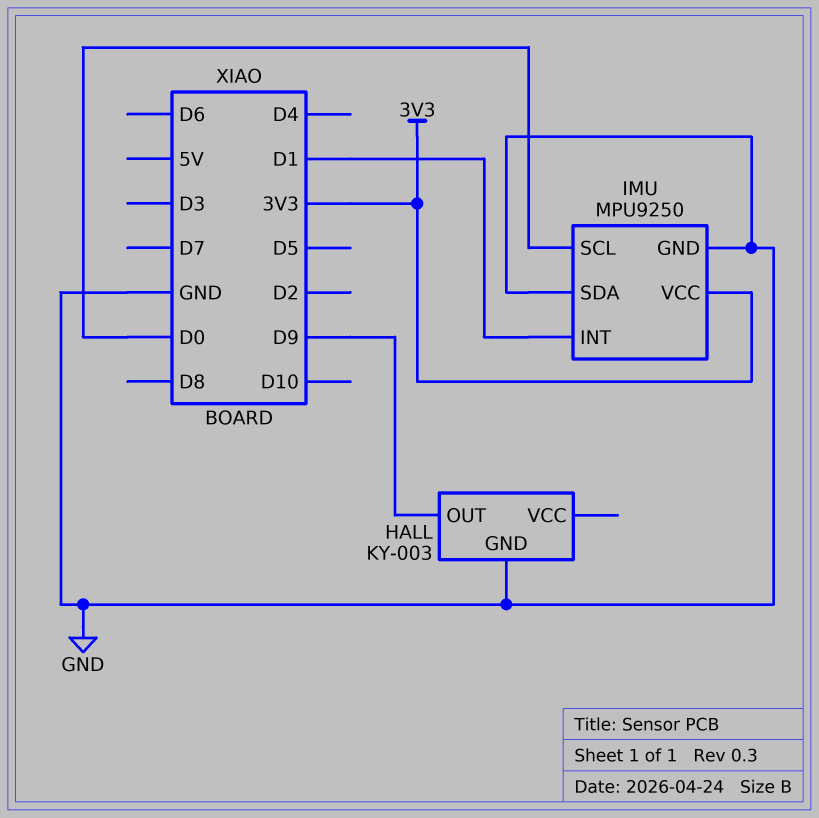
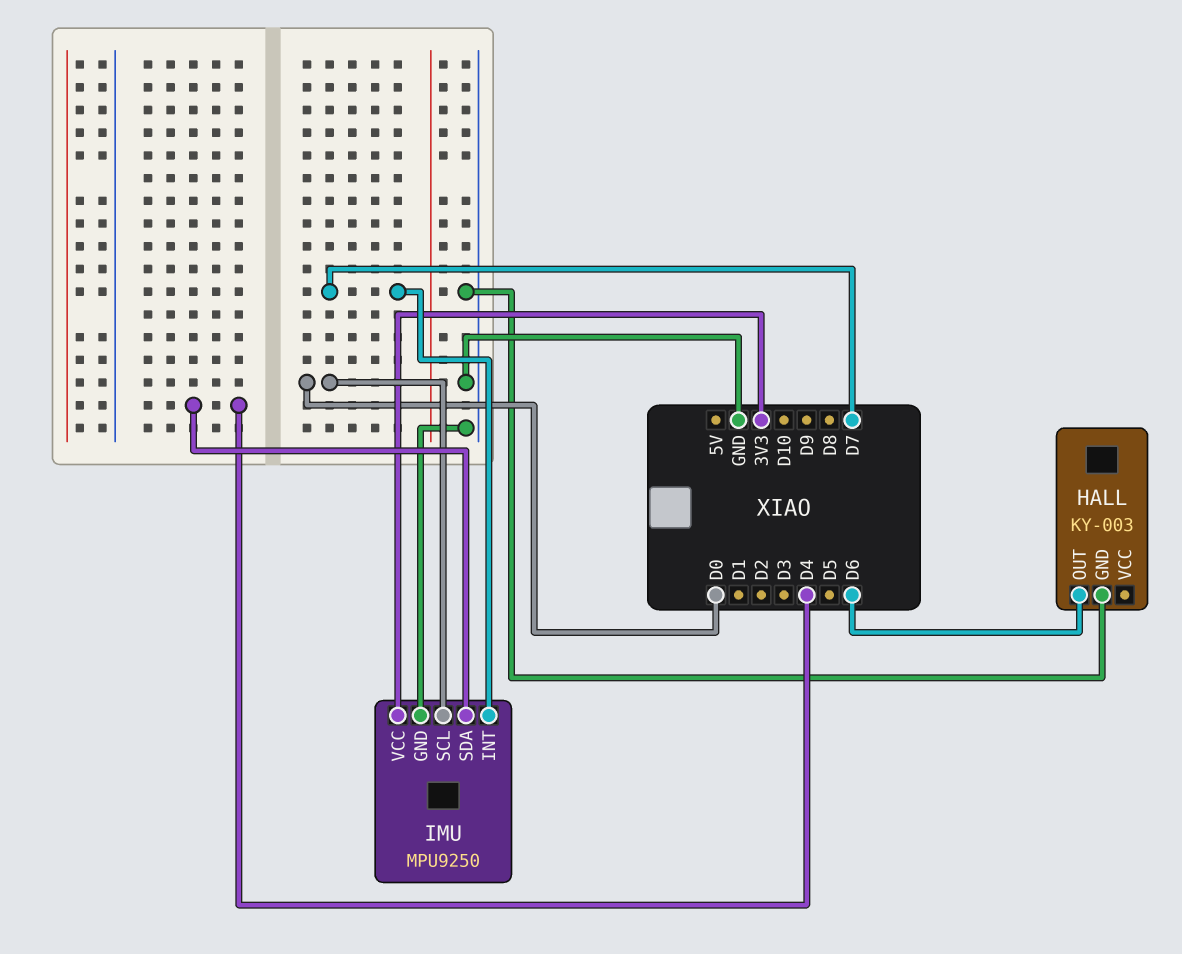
HALL pin OUT: D9 -> D6
IMU pin INT: D1 -> D7
IMU pin SDA: GND -> D4

